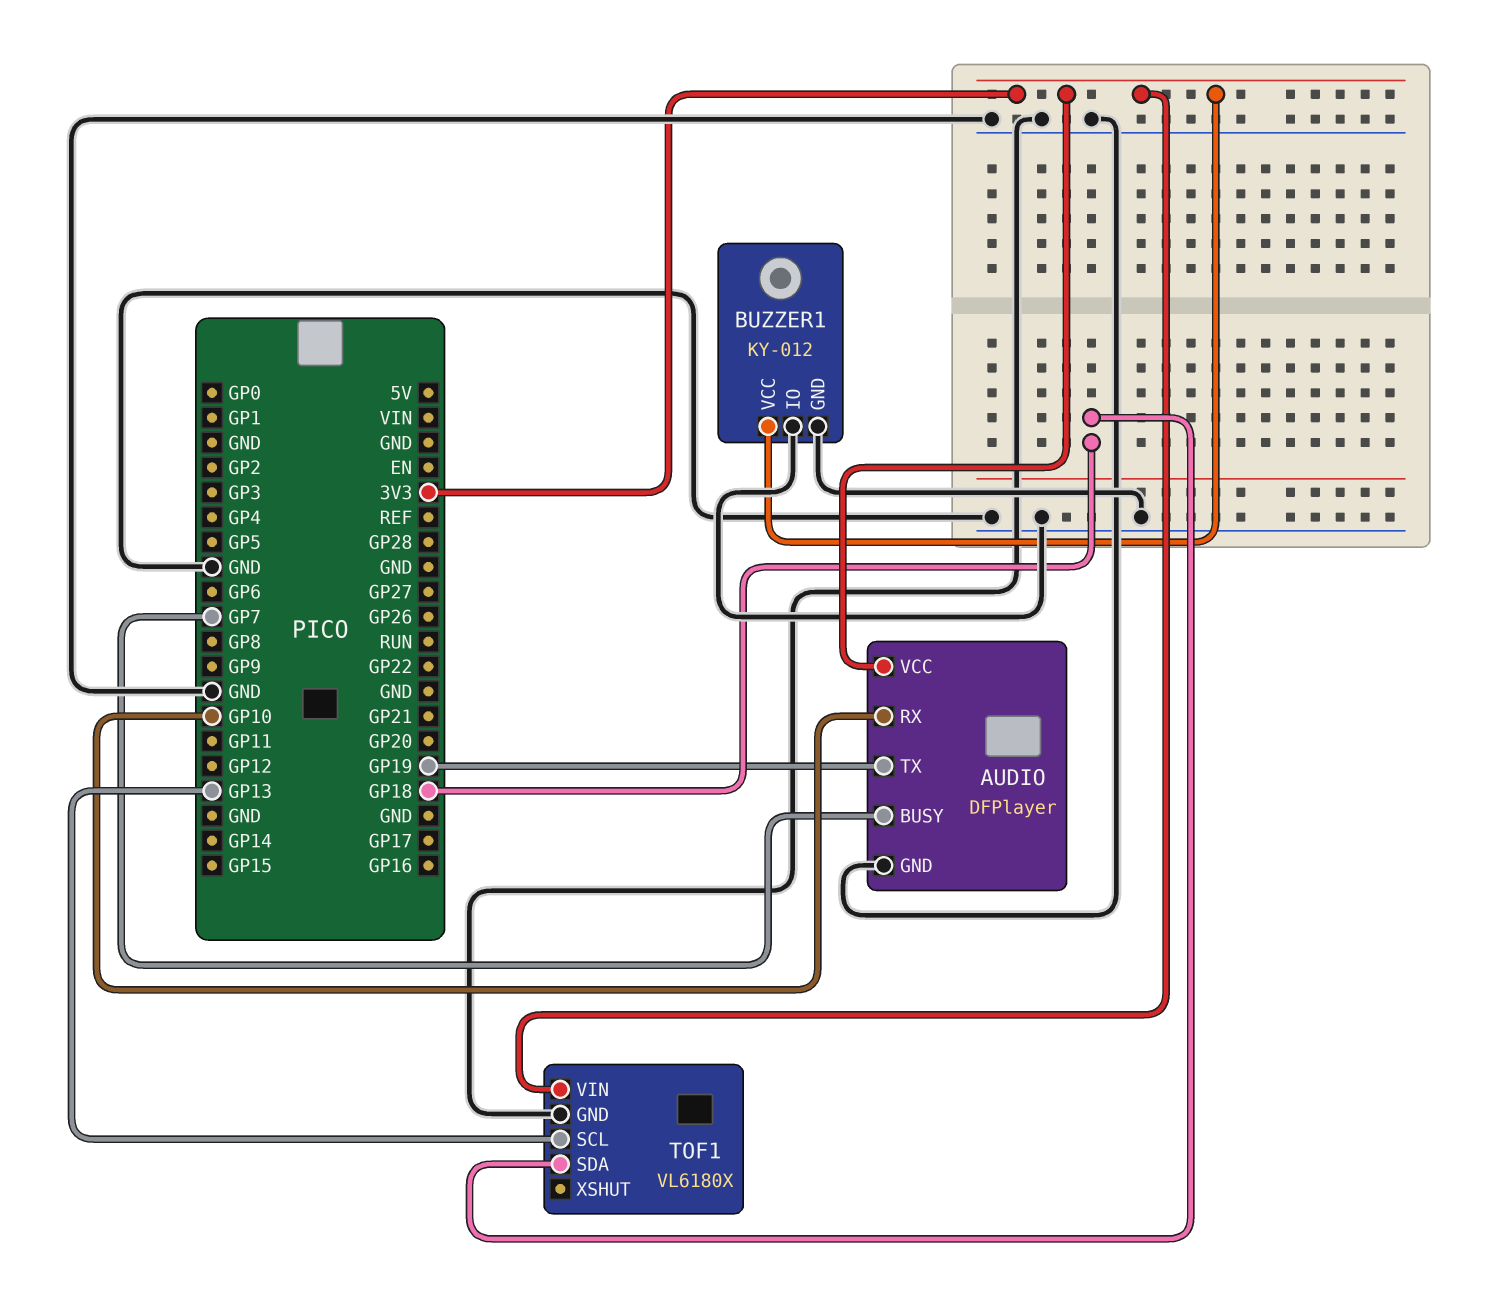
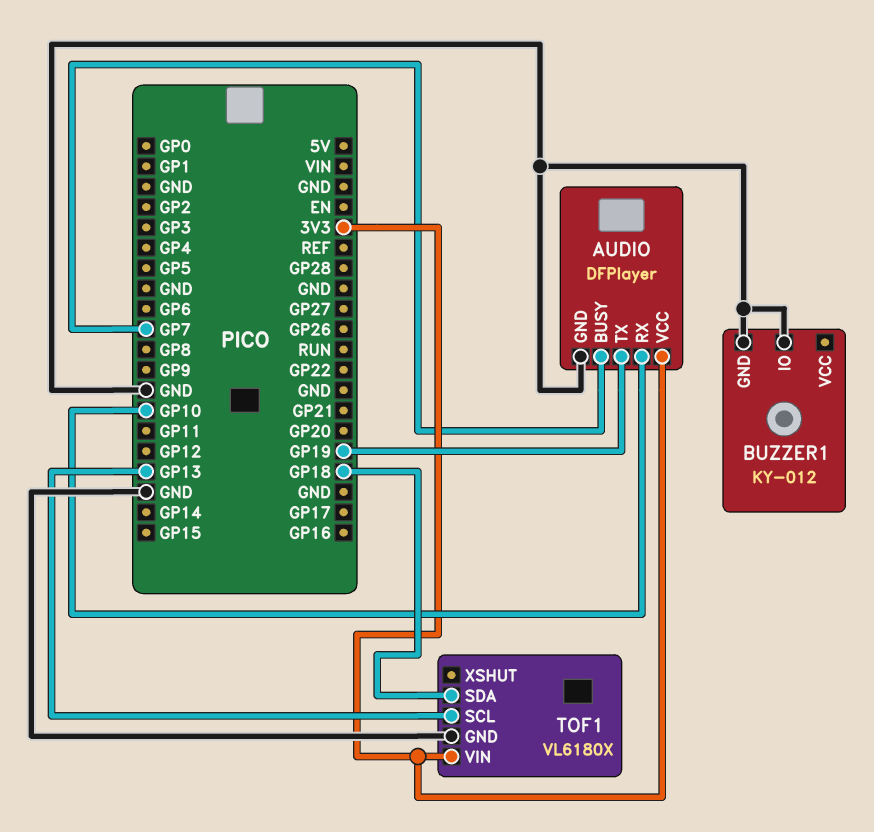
BUZZER1 pin VCC: 3V3 -> none

